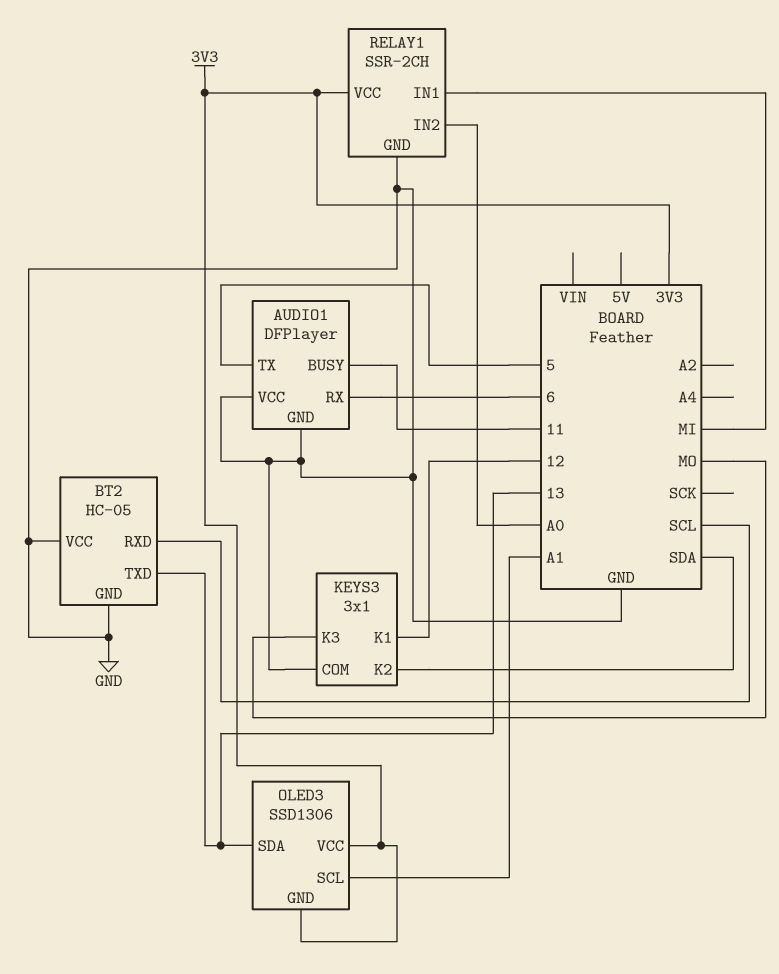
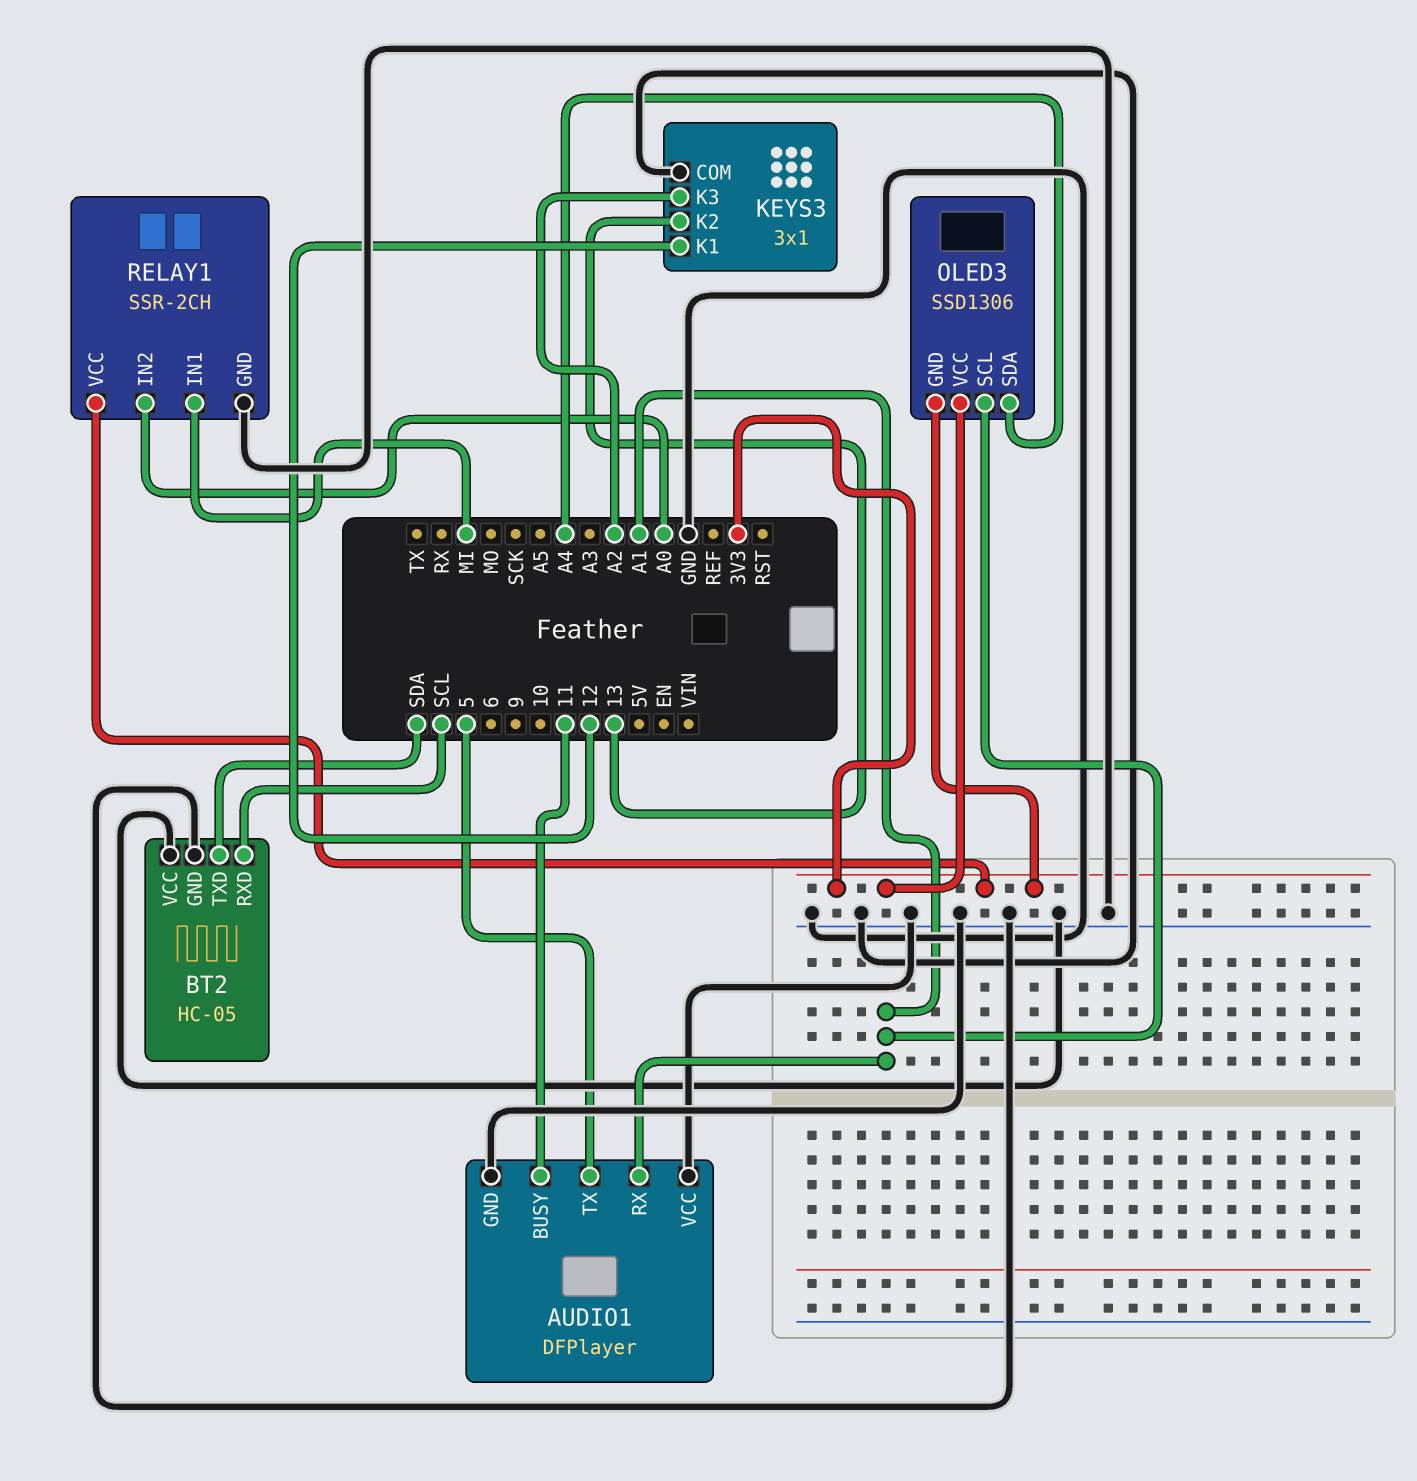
AUDIO1 pin RX: 6 -> A1
BT2 pin TXD: 13 -> SDA
KEYS3 pin K2: SDA -> 13
KEYS3 pin K3: MO -> A2
OLED3 pin SDA: 13 -> A4

